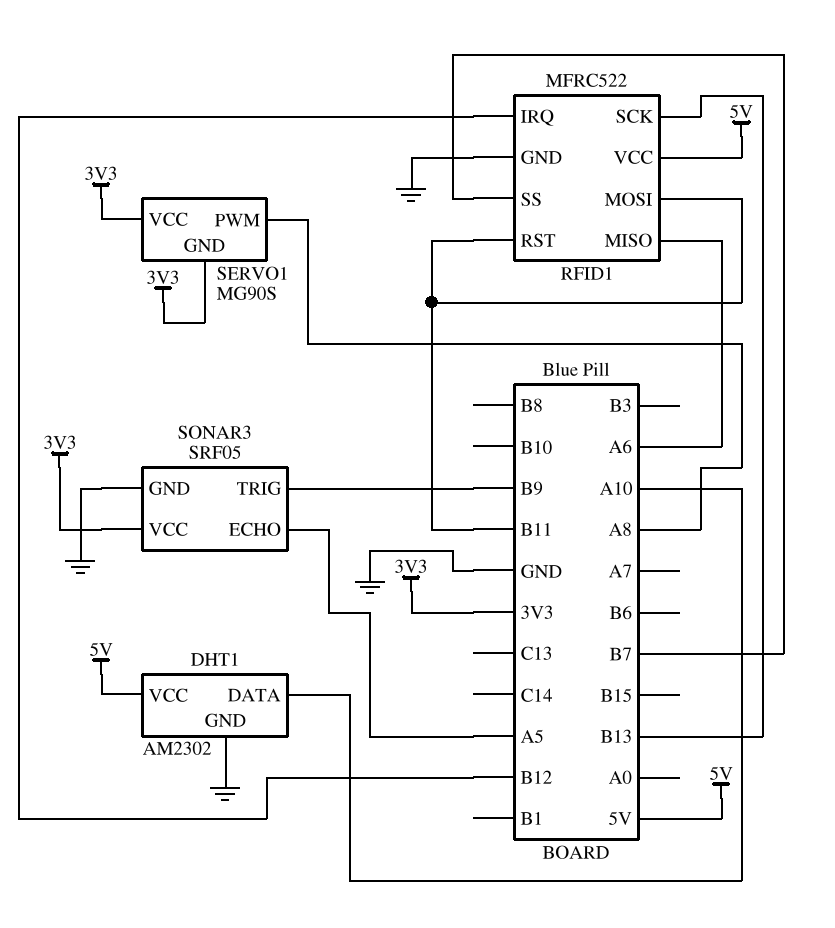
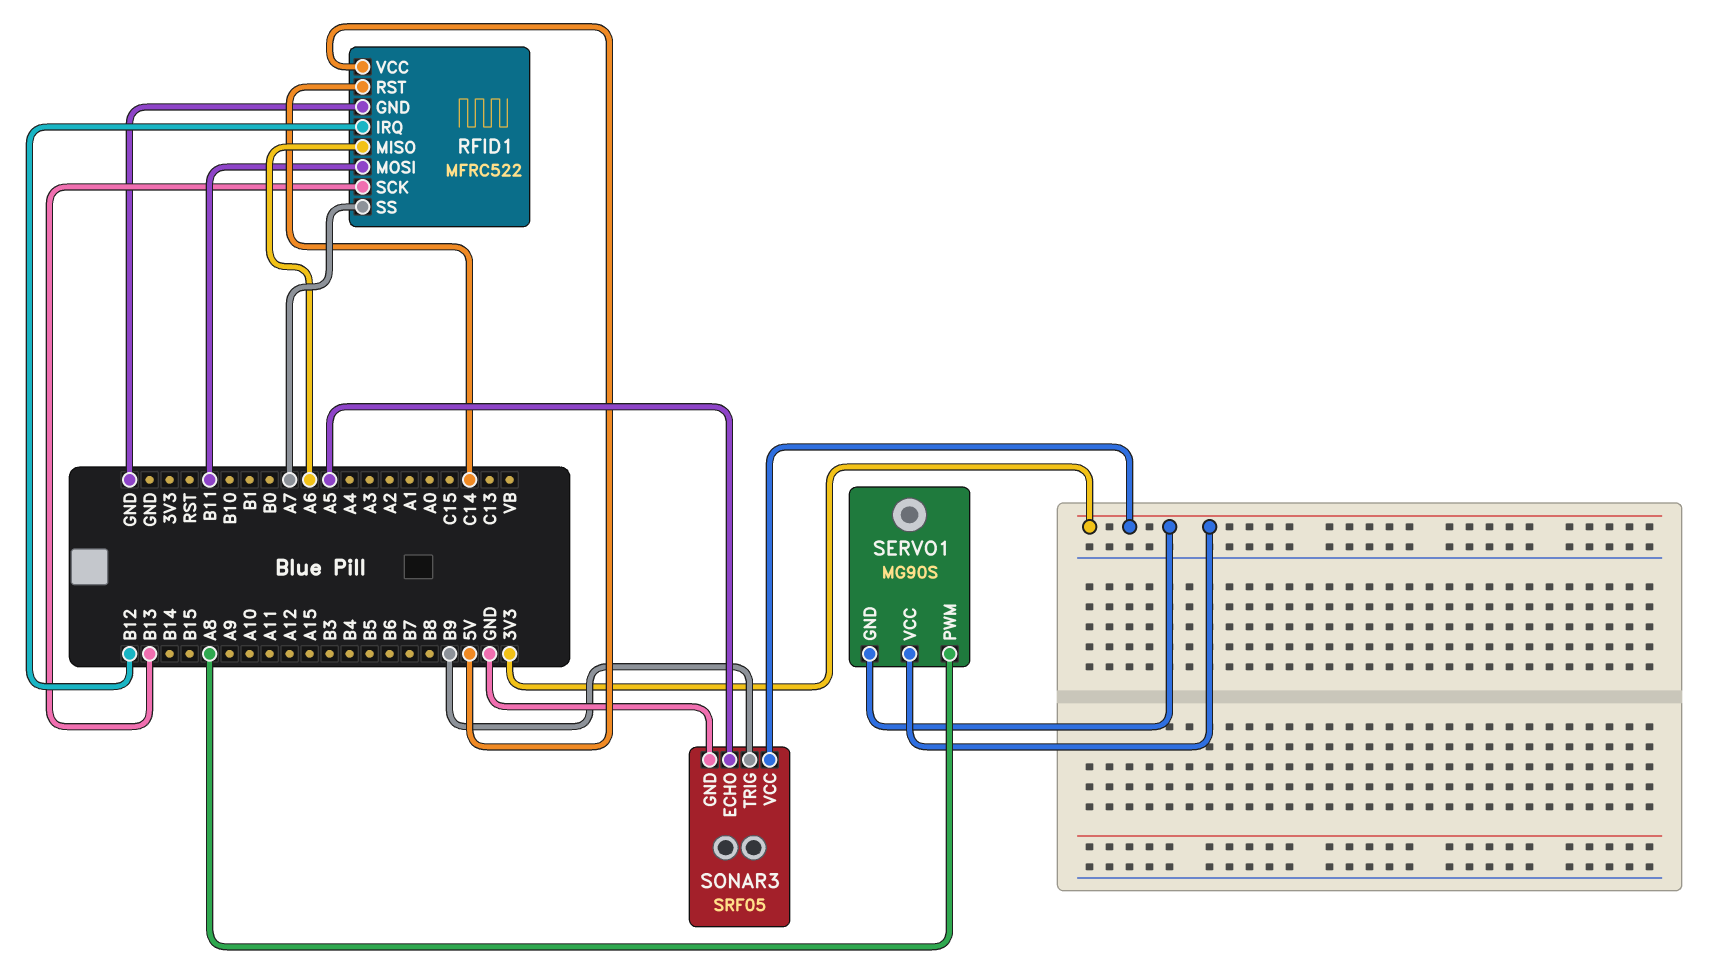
DHT1: AM2302 -> none
DHT1 pin DATA: A10 -> none
DHT1 pin GND: GND -> none
DHT1 pin VCC: 5V -> none
RFID1 pin RST: B11 -> C14
RFID1 pin SS: B7 -> A7

